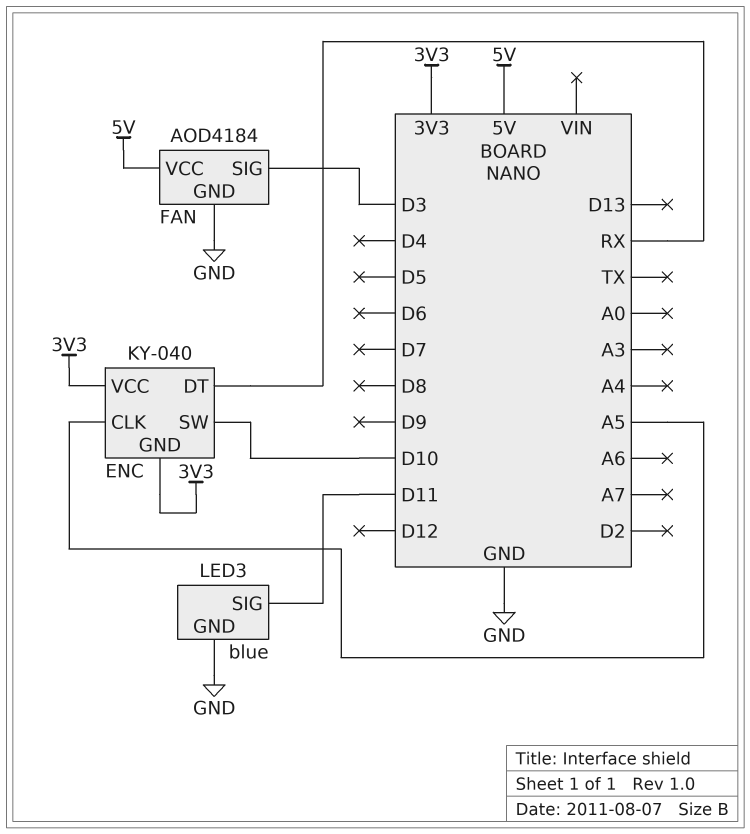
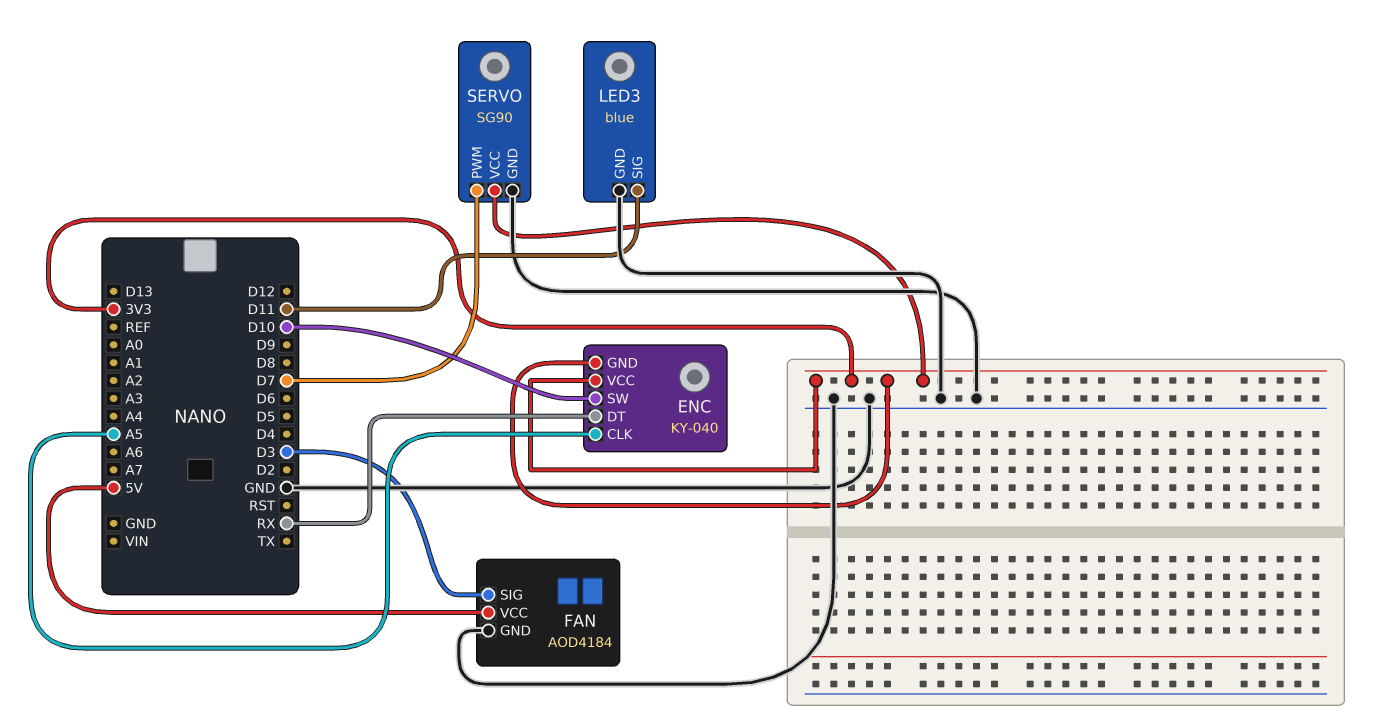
SERVO: none -> SG90
SERVO pin GND: none -> GND
SERVO pin PWM: none -> D7
SERVO pin VCC: none -> 3V3

